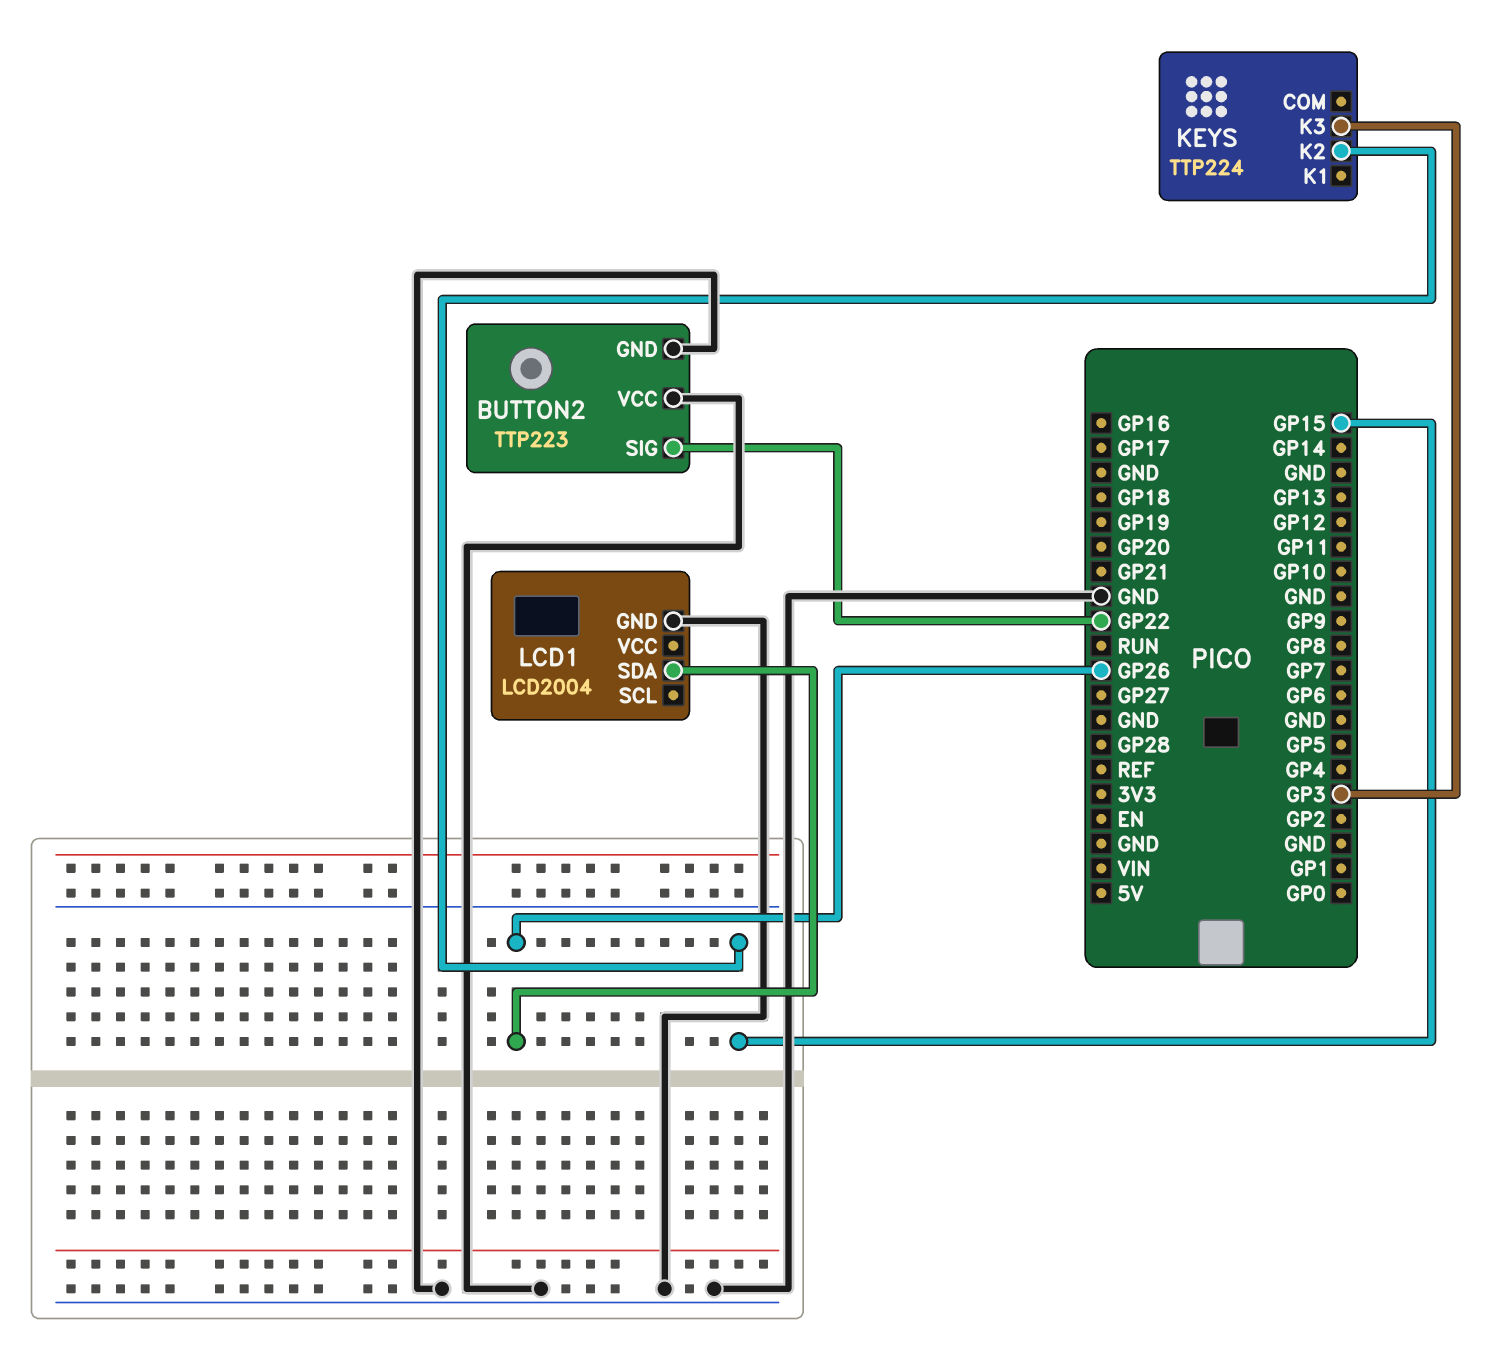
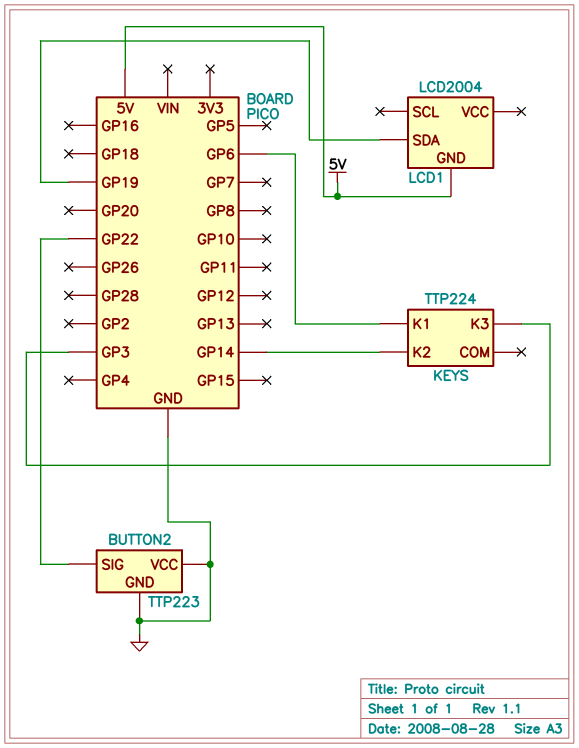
KEYS pin K1: none -> GP6
KEYS pin K2: GP15 -> GP14
LCD1 pin GND: GND -> 5V
LCD1 pin SDA: GP26 -> GP19

